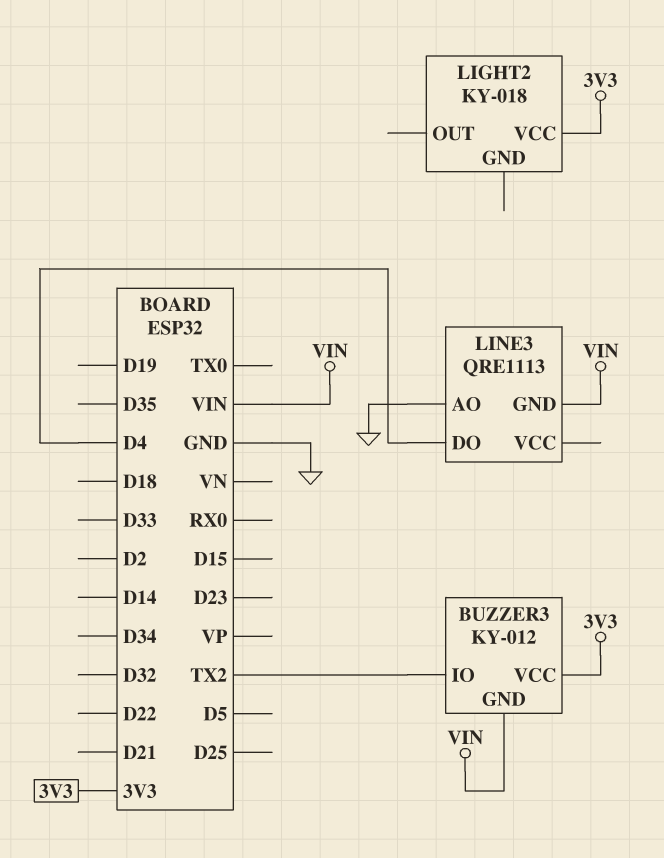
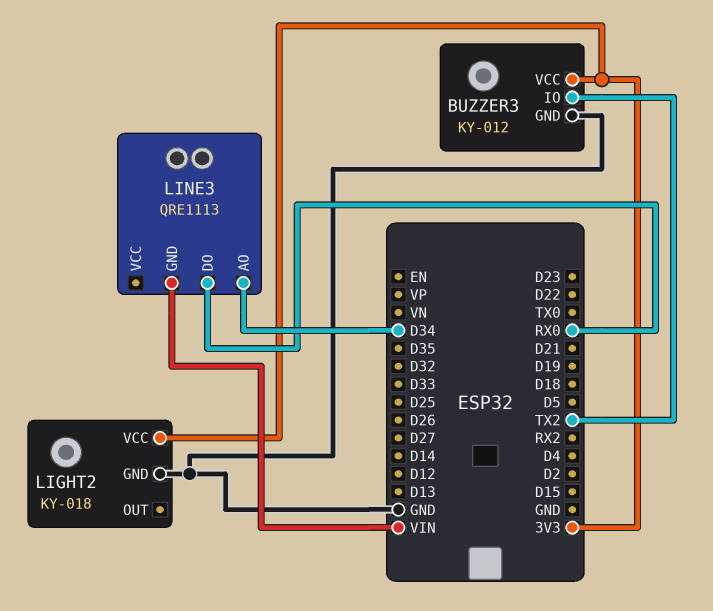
BUZZER3 pin GND: VIN -> GND
LIGHT2 pin GND: none -> GND
LINE3 pin AO: GND -> D34
LINE3 pin DO: D4 -> RX0

